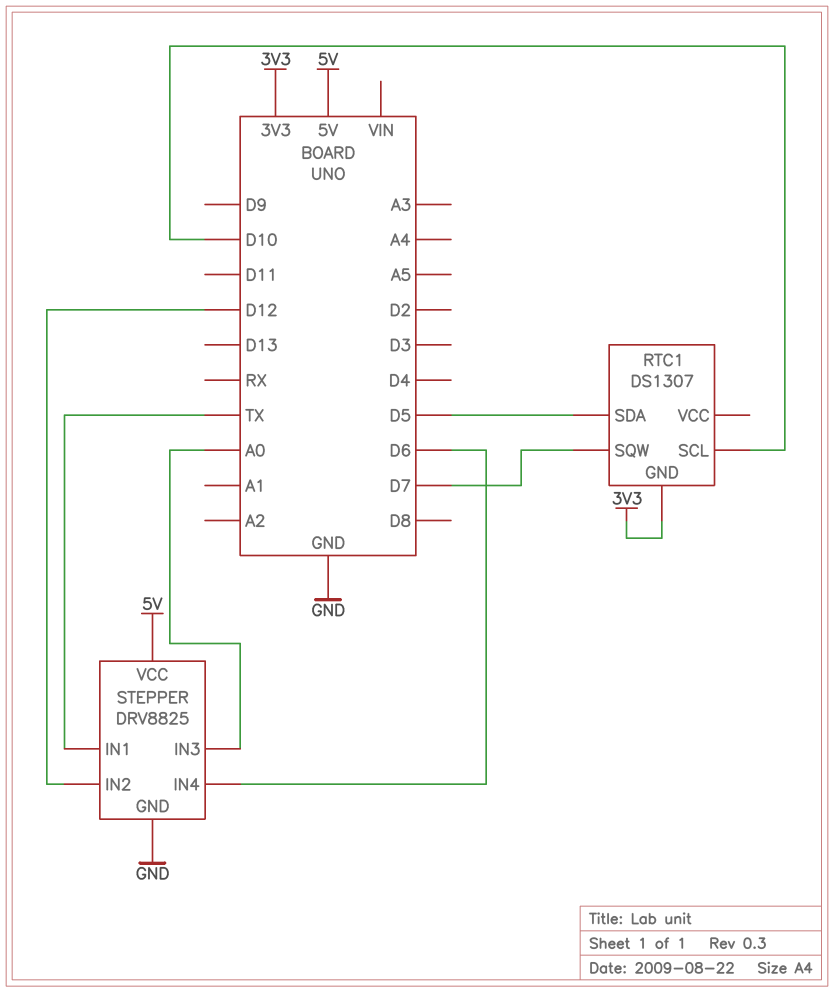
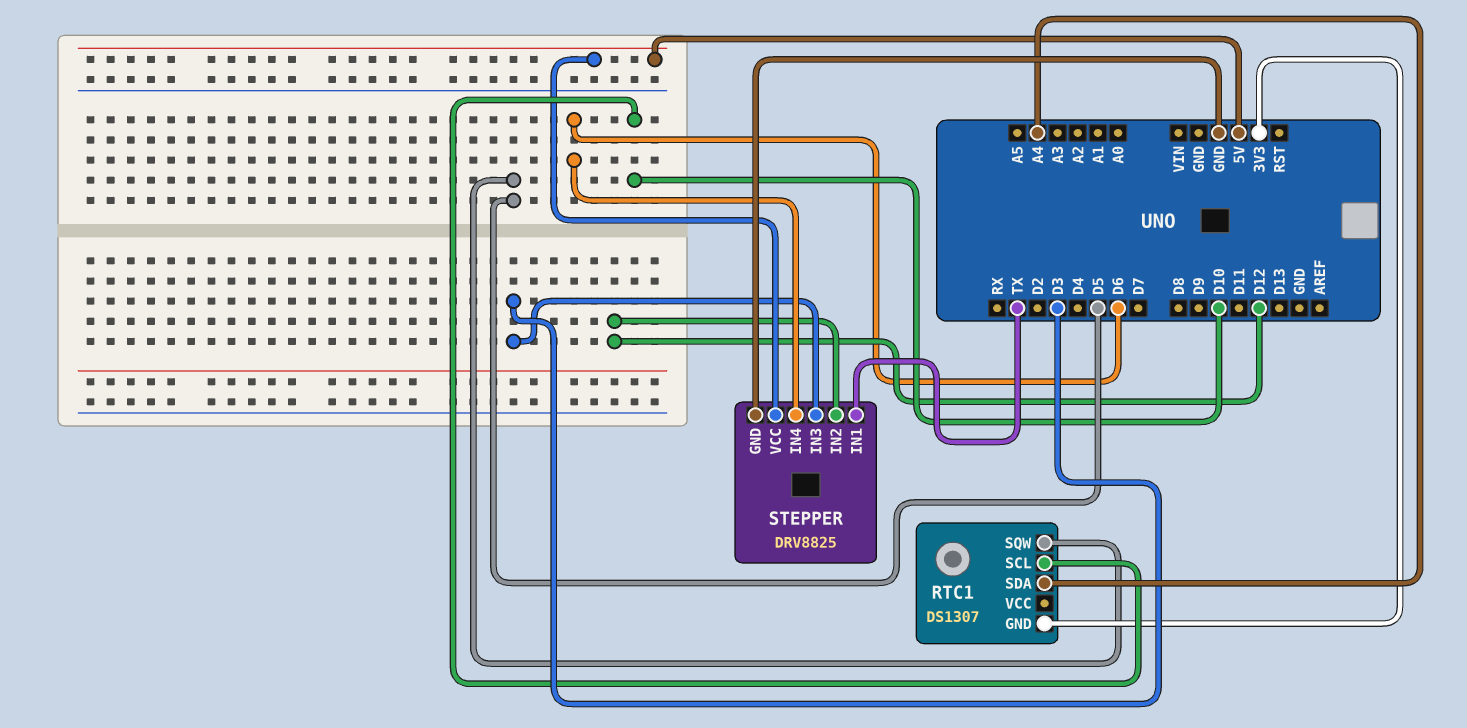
RTC1 pin SDA: D5 -> A4
RTC1 pin SQW: D7 -> D5
STEPPER pin IN3: A0 -> D3

